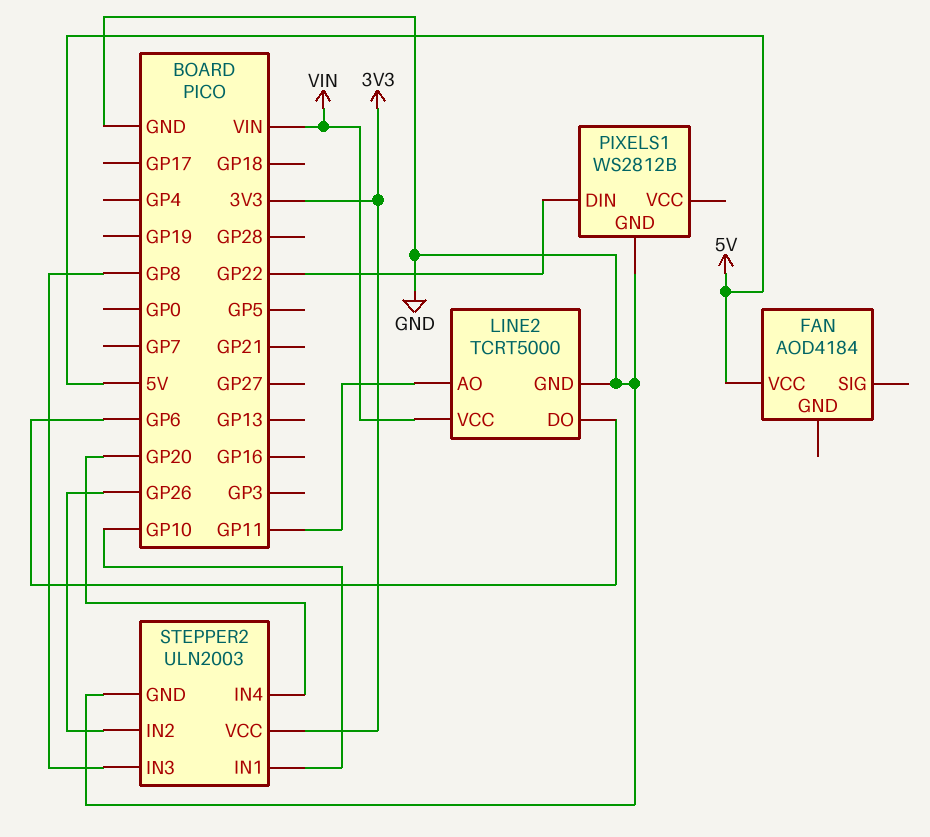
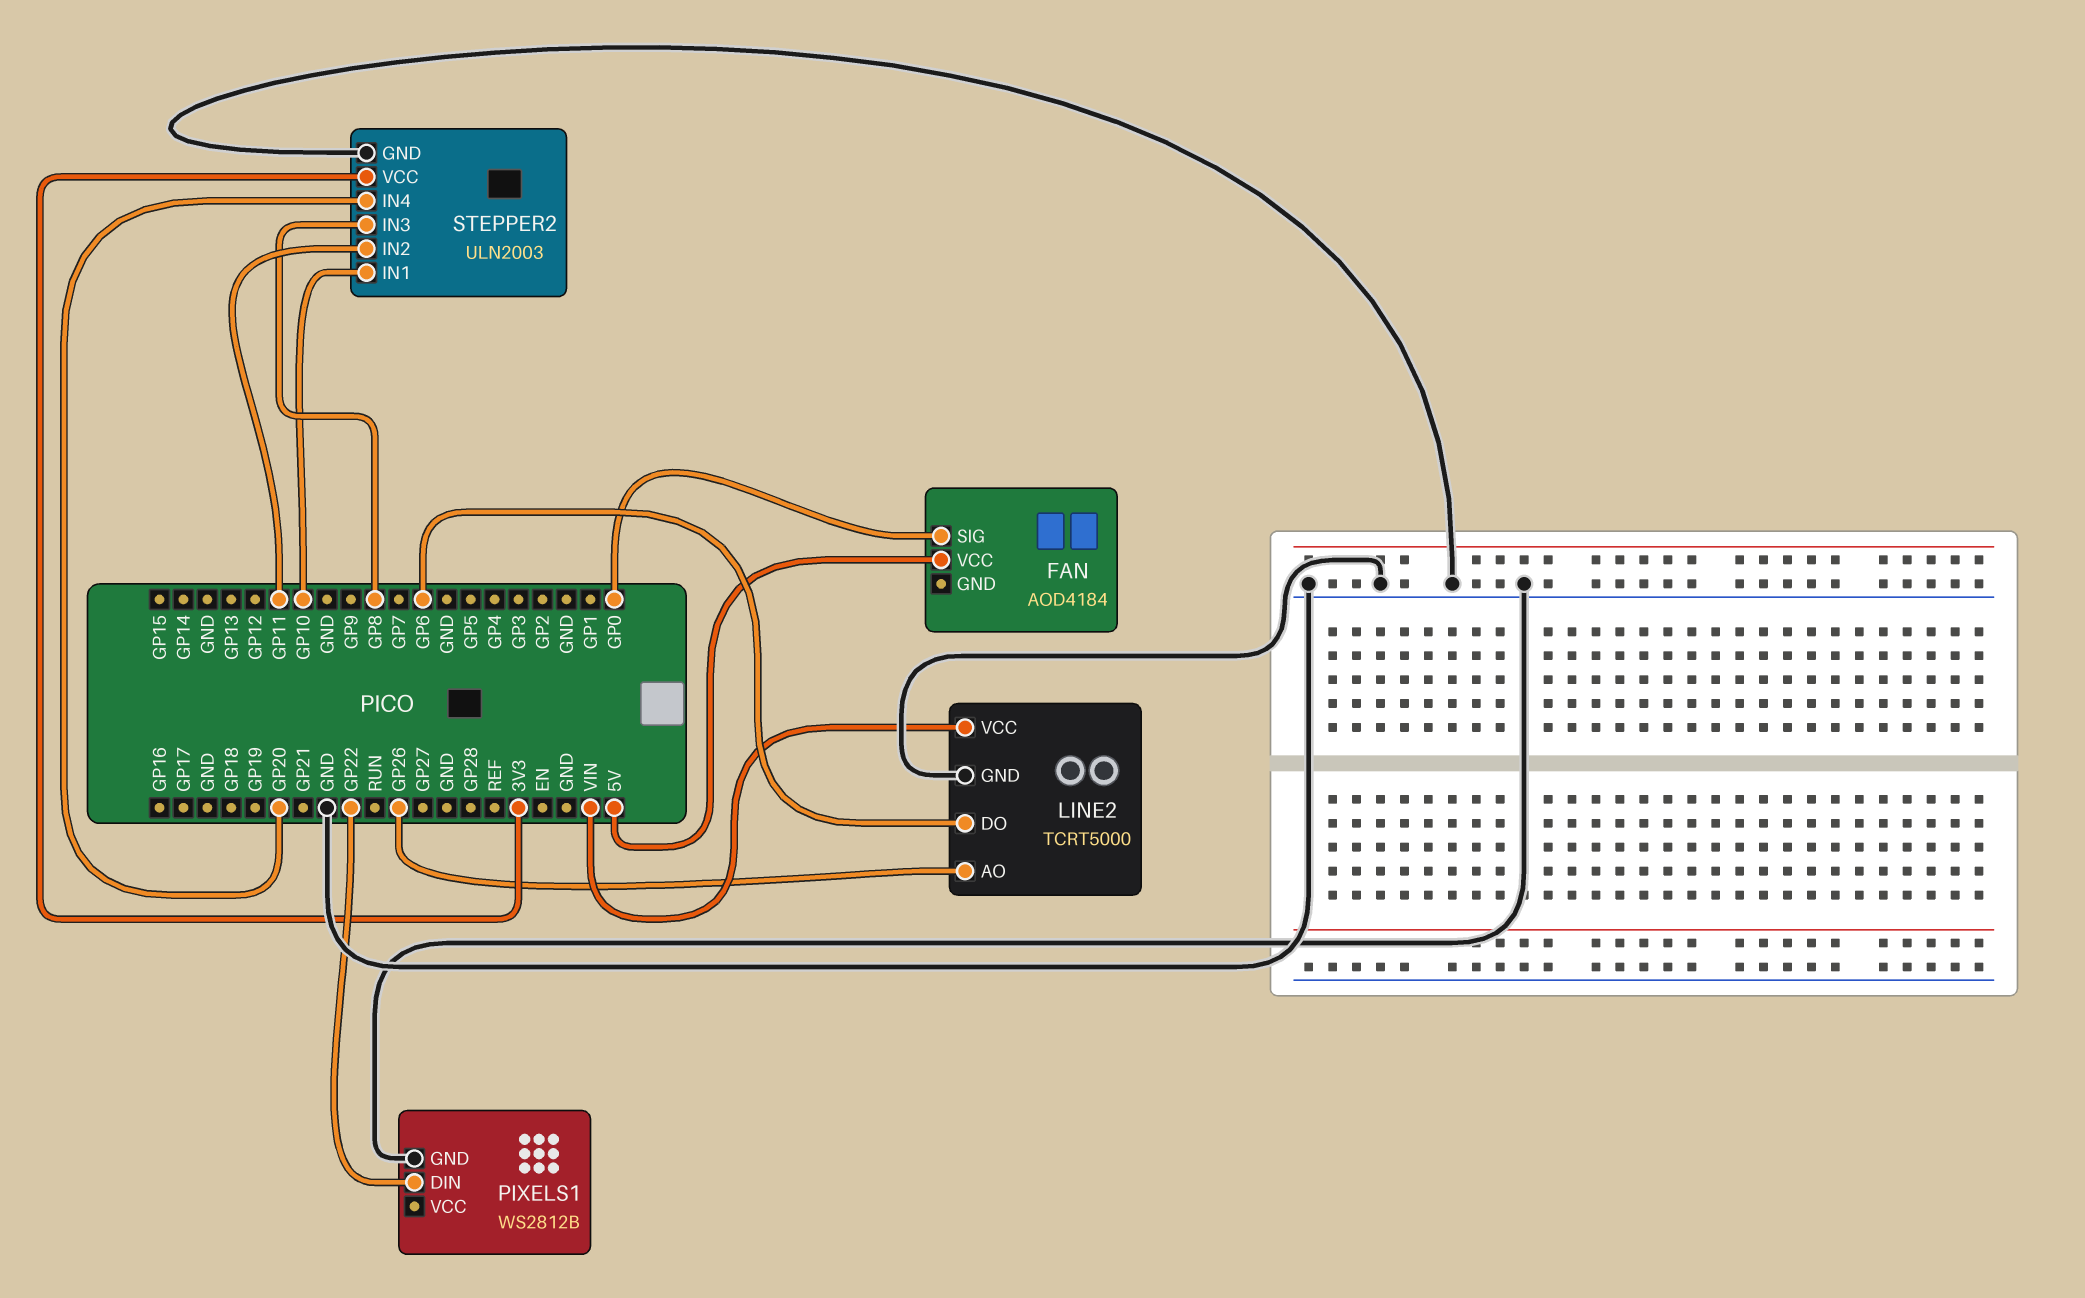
FAN pin SIG: none -> GP0
LINE2 pin AO: GP11 -> GP26
STEPPER2 pin IN2: GP26 -> GP11

